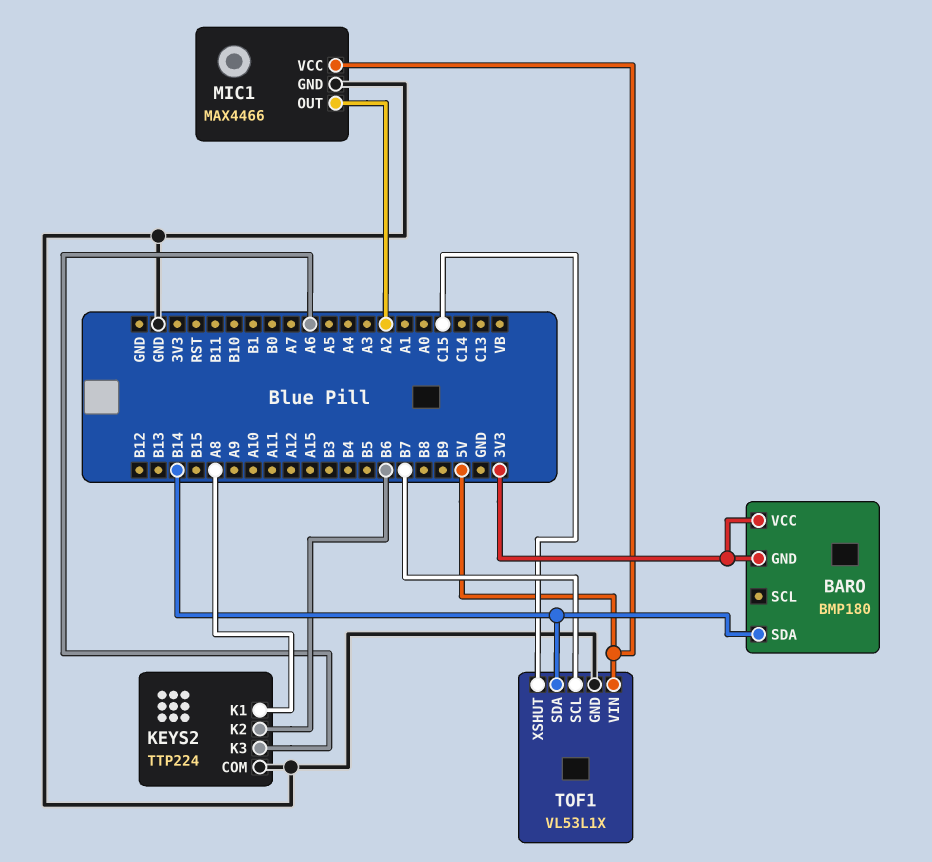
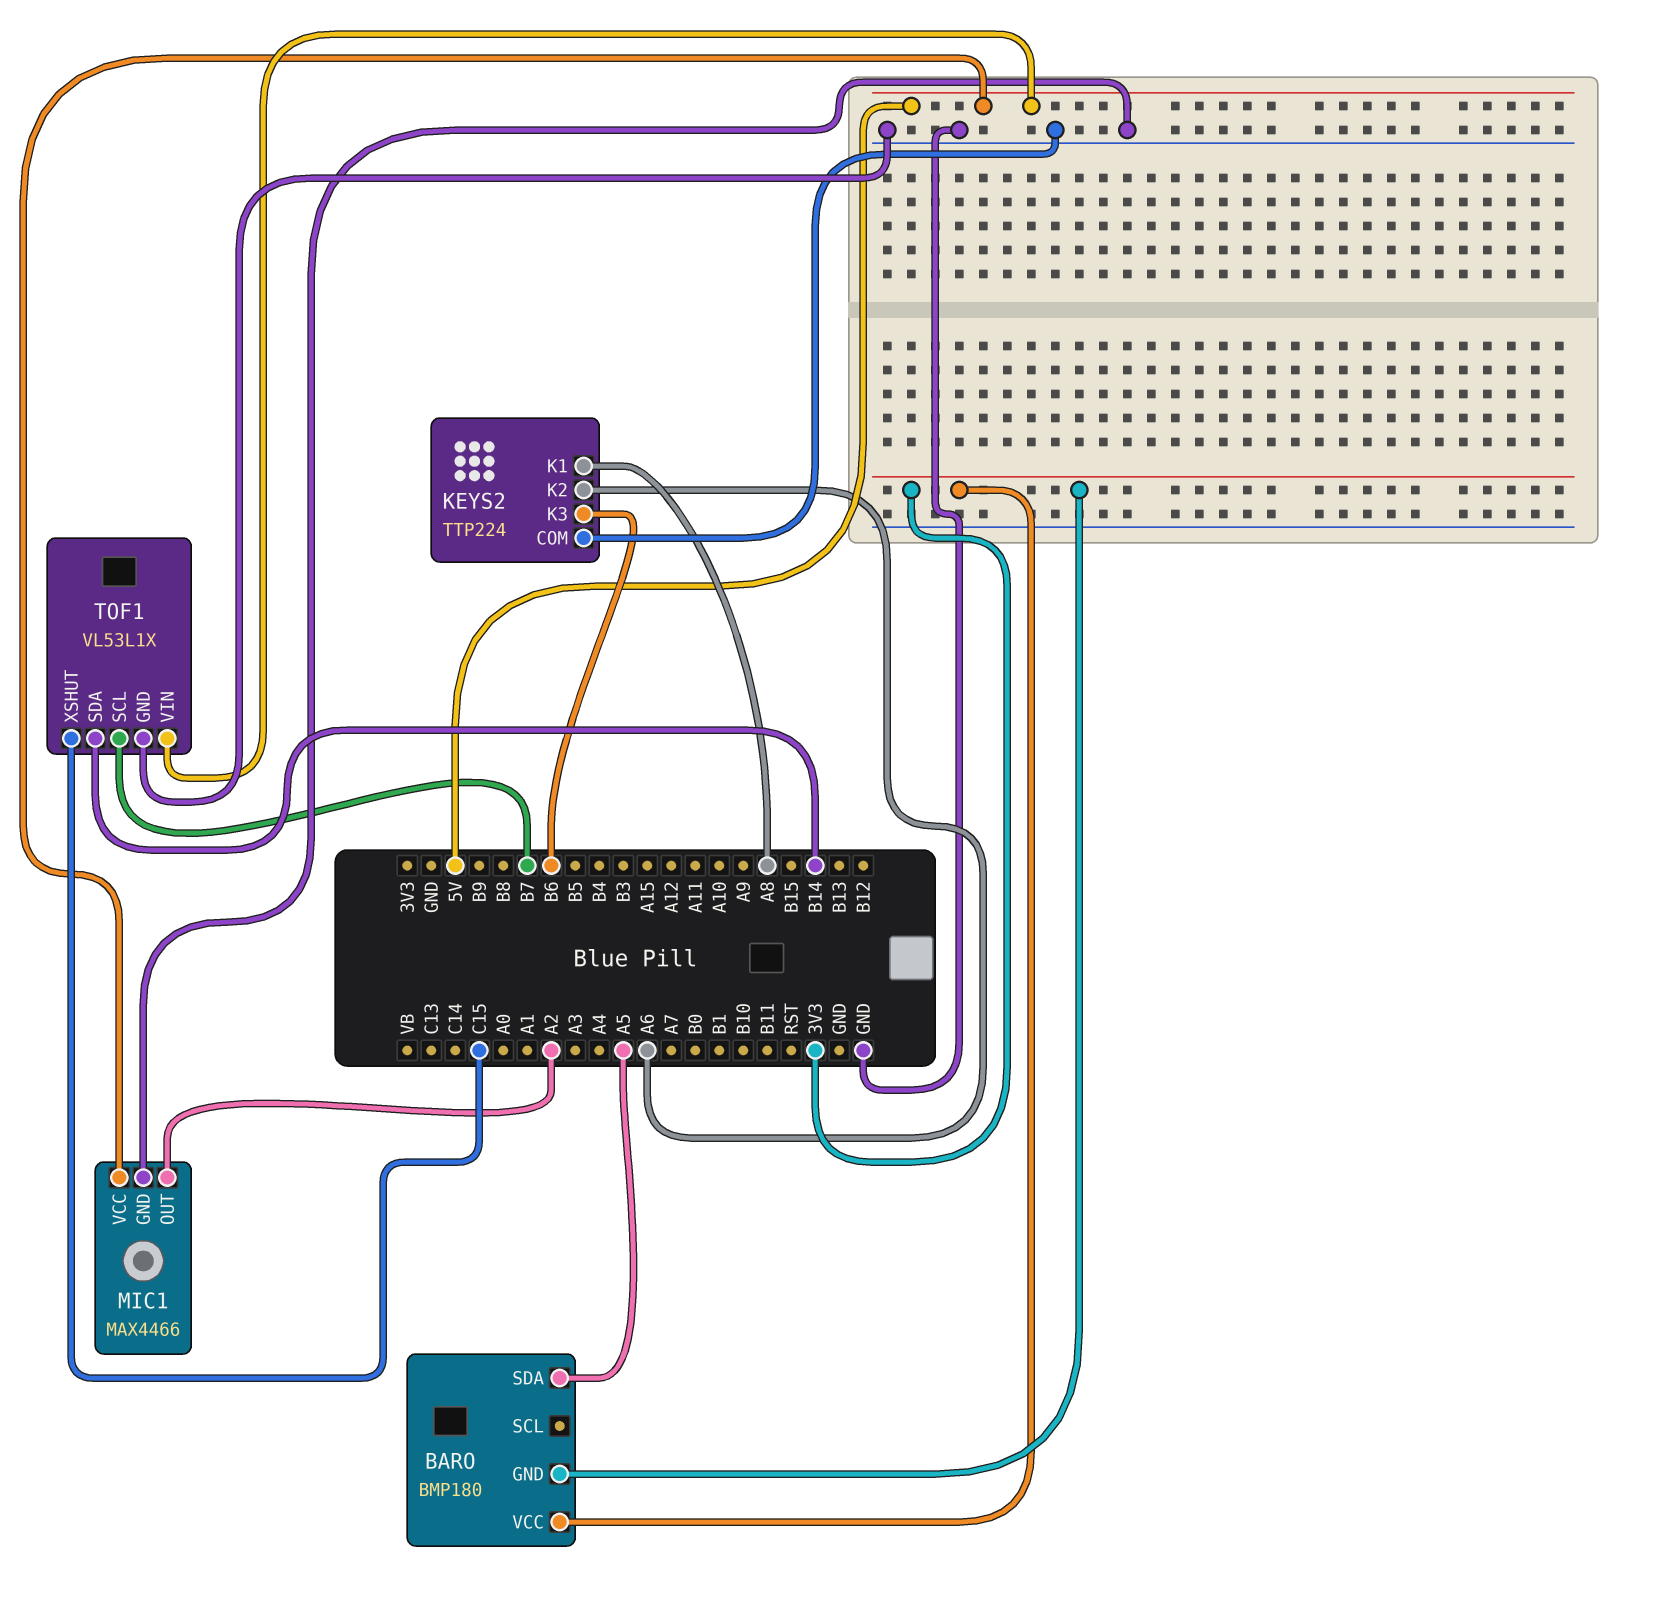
BARO pin SDA: B14 -> A5
KEYS2 pin K2: B6 -> A6
KEYS2 pin K3: A6 -> B6

